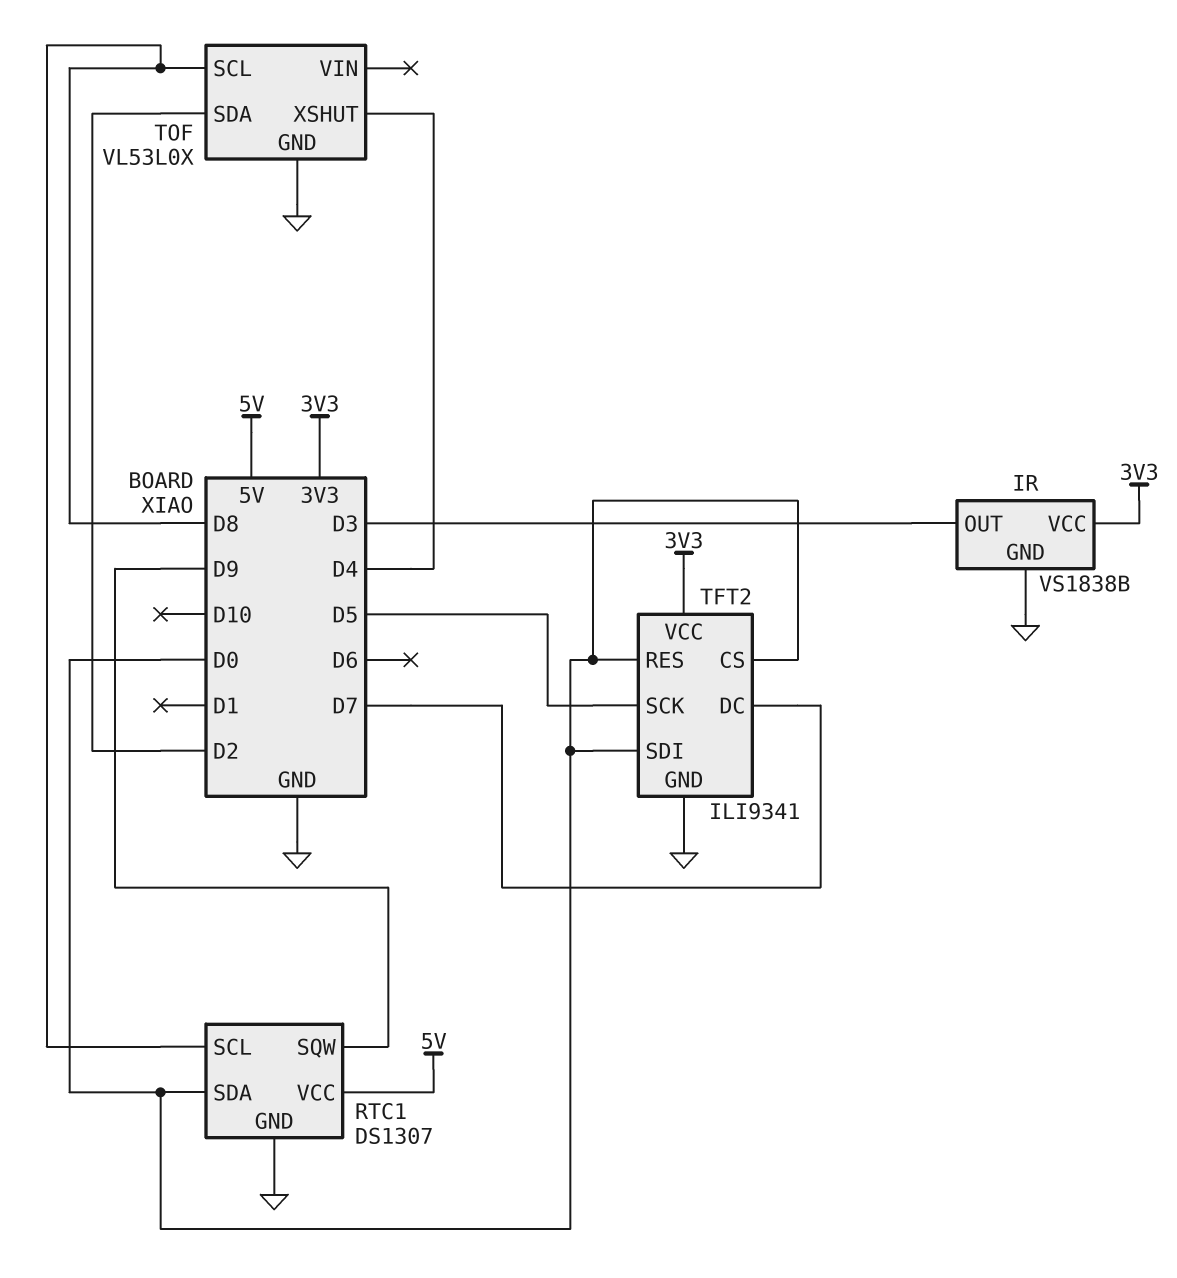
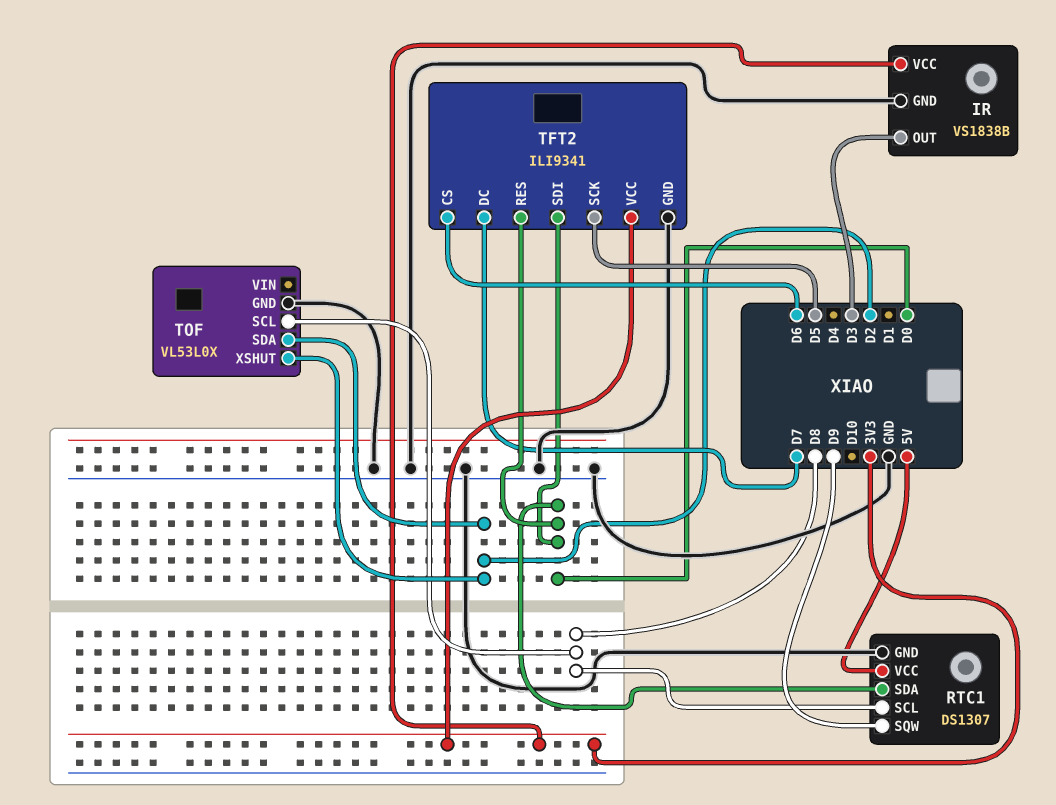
TFT2 pin CS: D0 -> D6
TOF pin XSHUT: D4 -> D2

